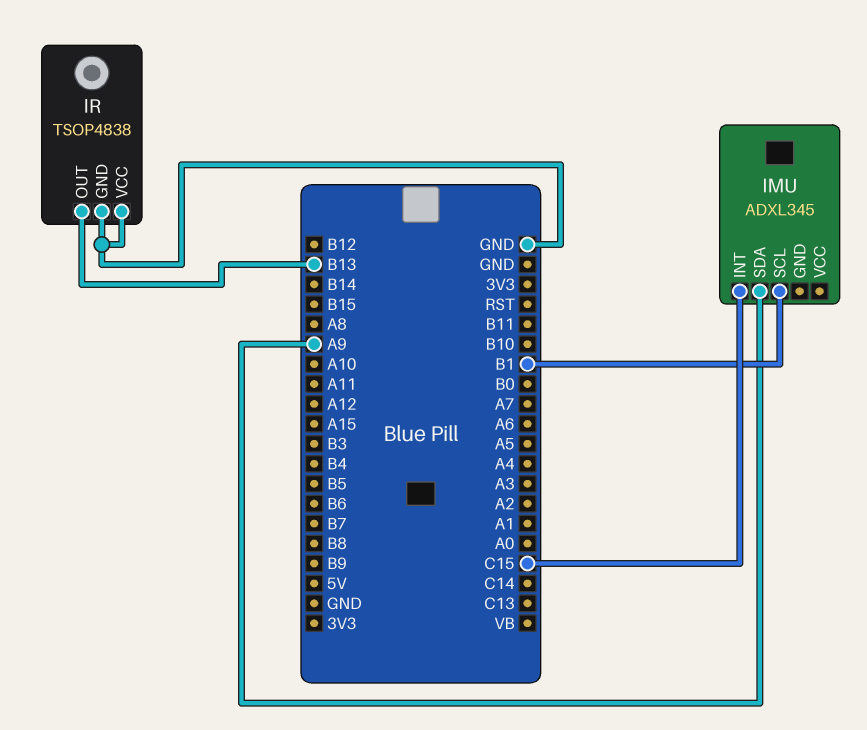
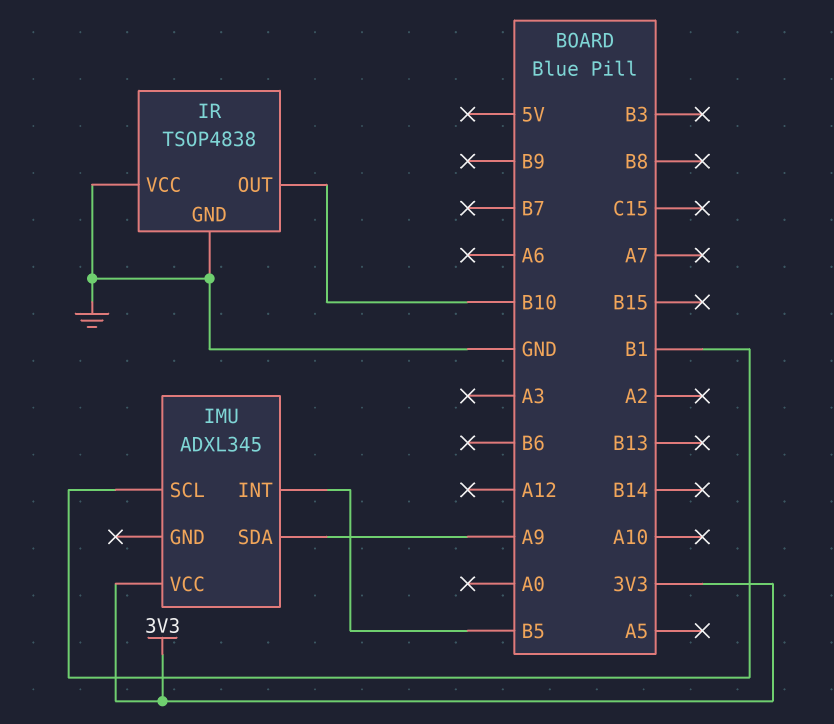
IMU pin INT: C15 -> B5
IMU pin VCC: none -> 3V3
IR pin OUT: B13 -> B10

